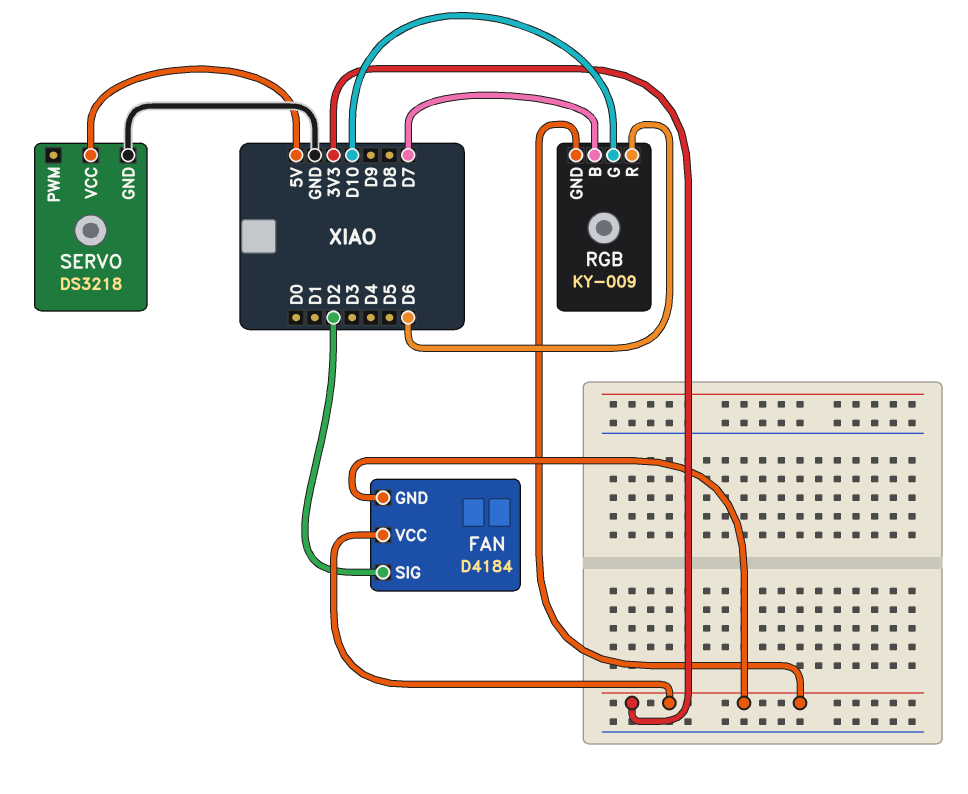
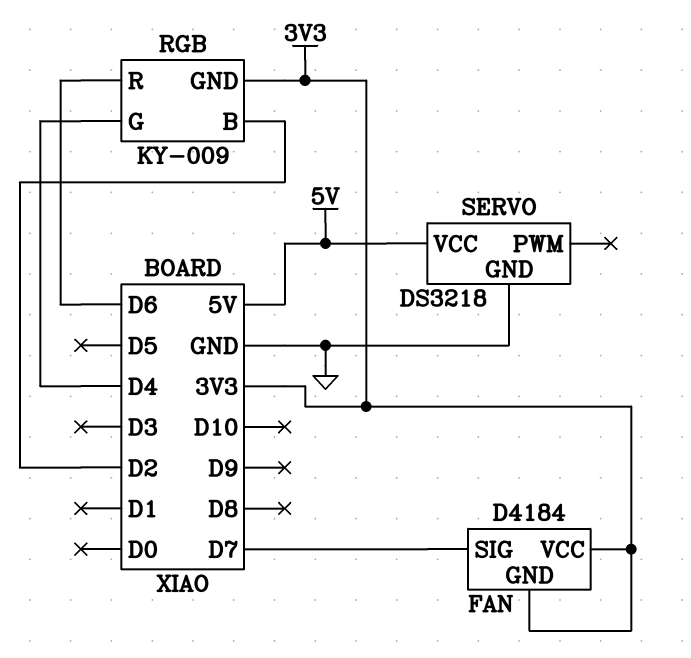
FAN pin SIG: D2 -> D7
RGB pin B: D7 -> D2
RGB pin G: D10 -> D4

